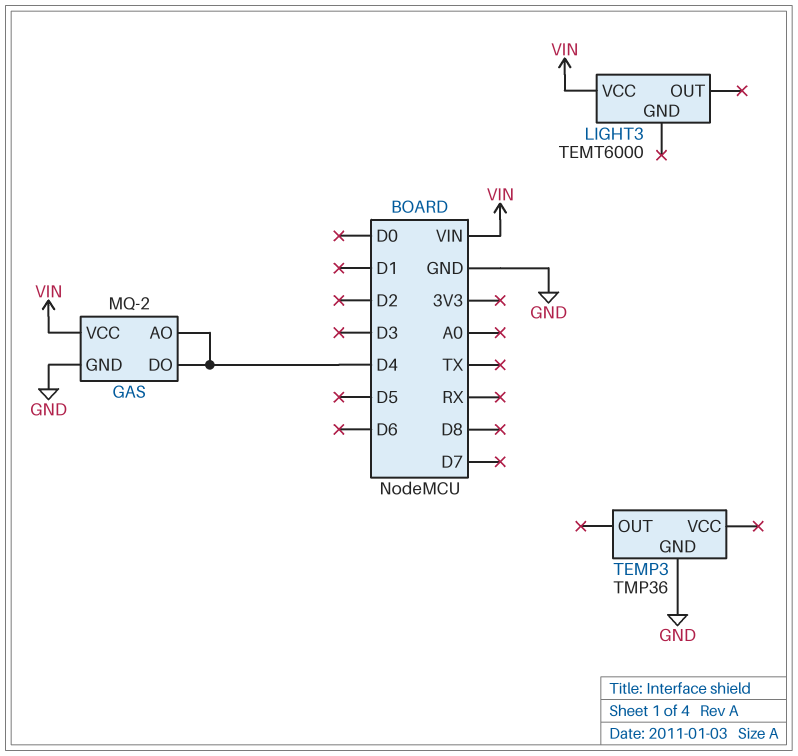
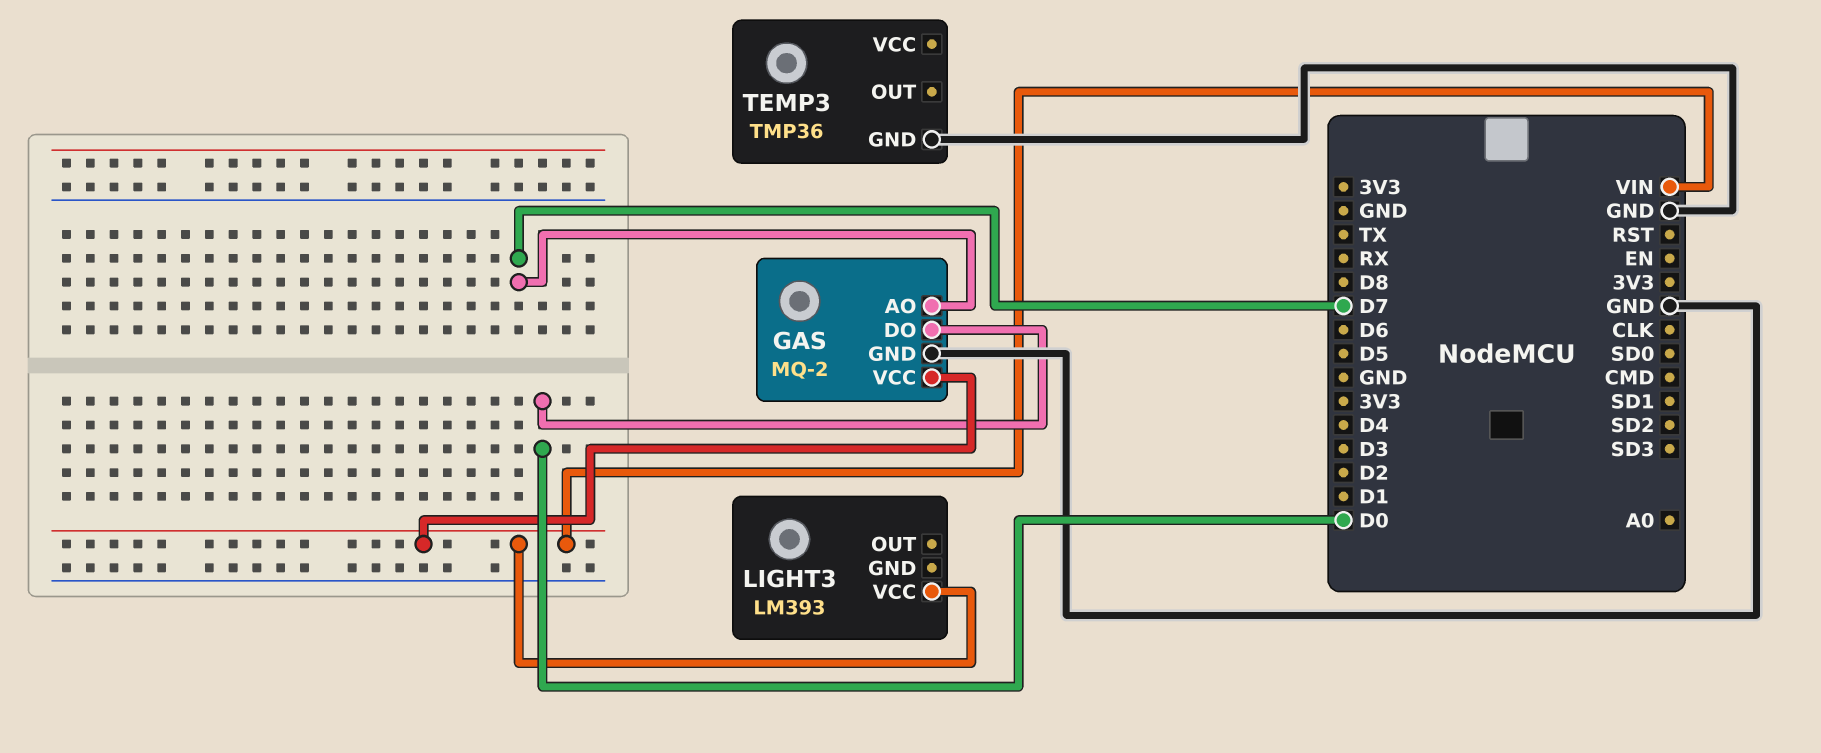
GAS pin AO: D4 -> D7
GAS pin DO: D4 -> D0
LIGHT3: TEMT6000 -> LM393

